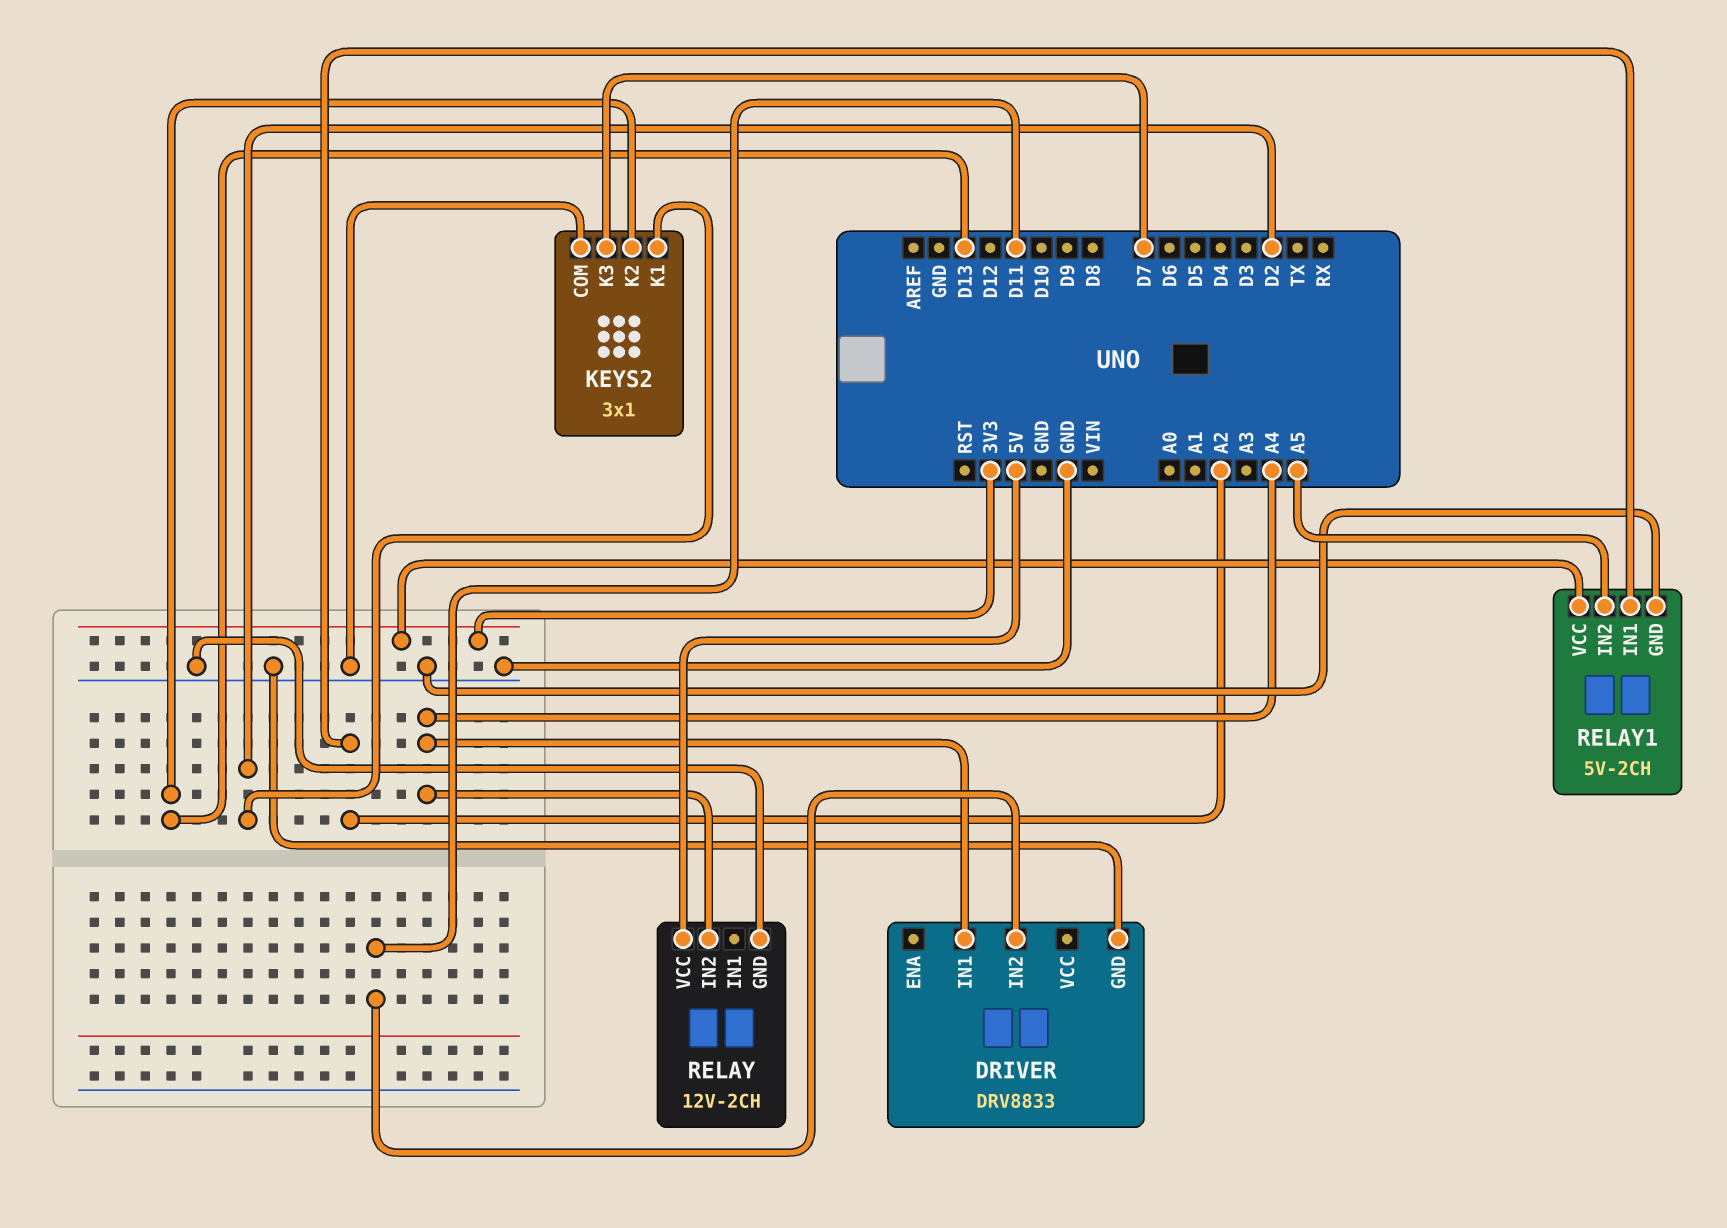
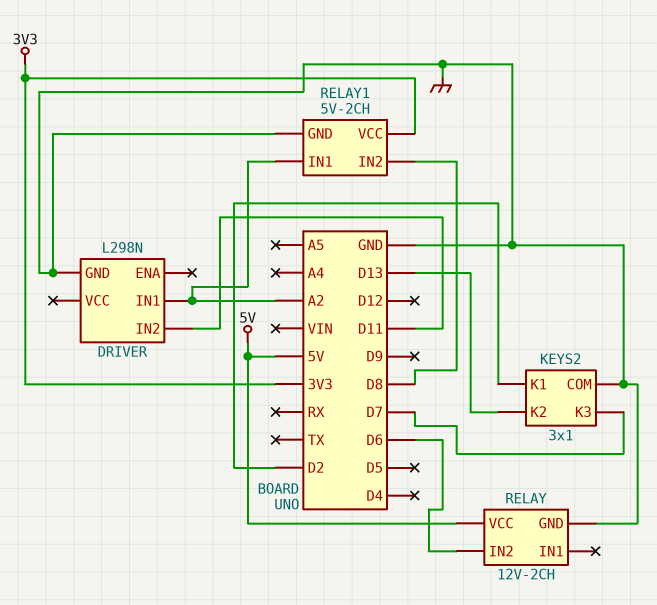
DRIVER: DRV8833 -> L298N
DRIVER pin IN1: A4 -> A2
RELAY pin IN2: A4 -> D6
RELAY1 pin IN2: A5 -> D8

